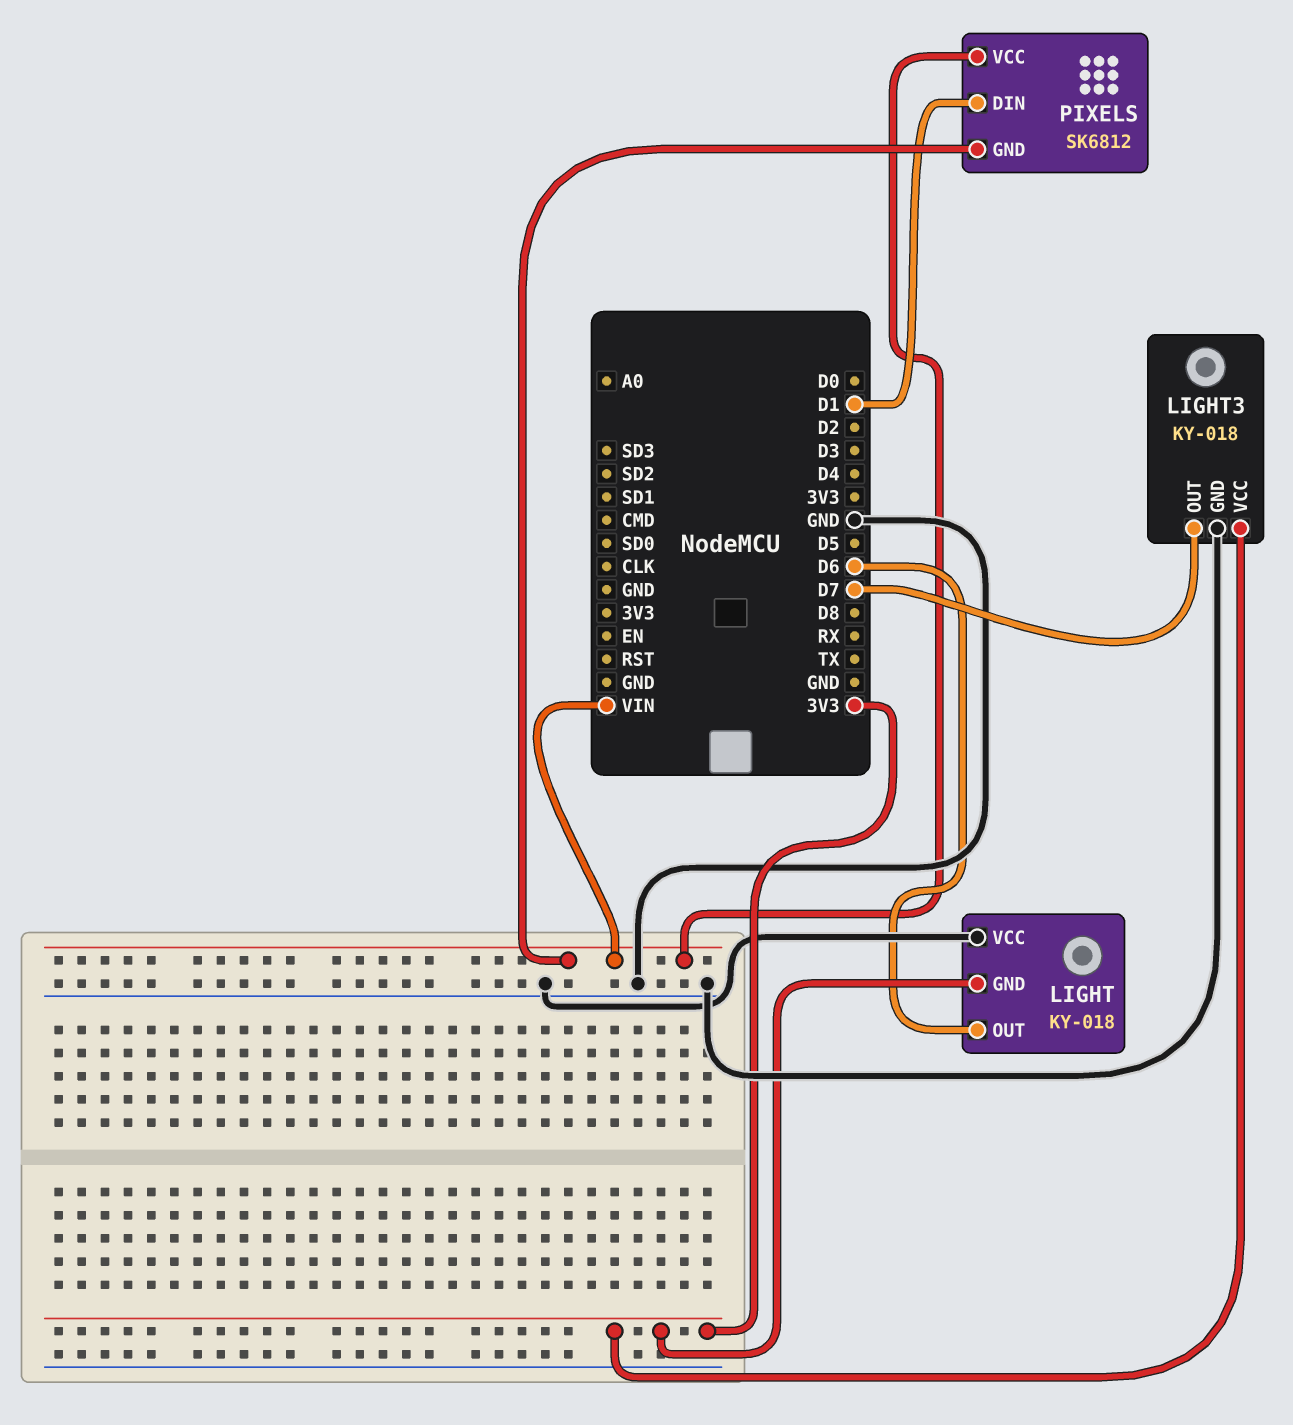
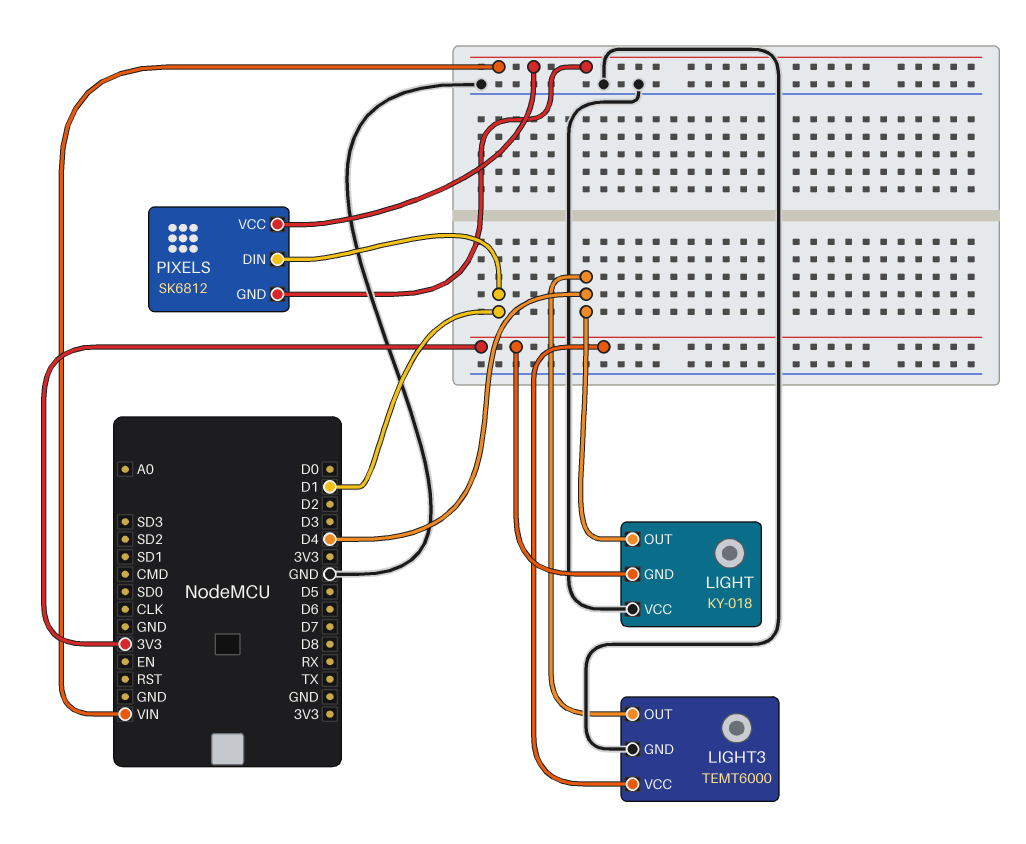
LIGHT pin OUT: D6 -> D4
LIGHT3: KY-018 -> TEMT6000
LIGHT3 pin OUT: D7 -> D4

